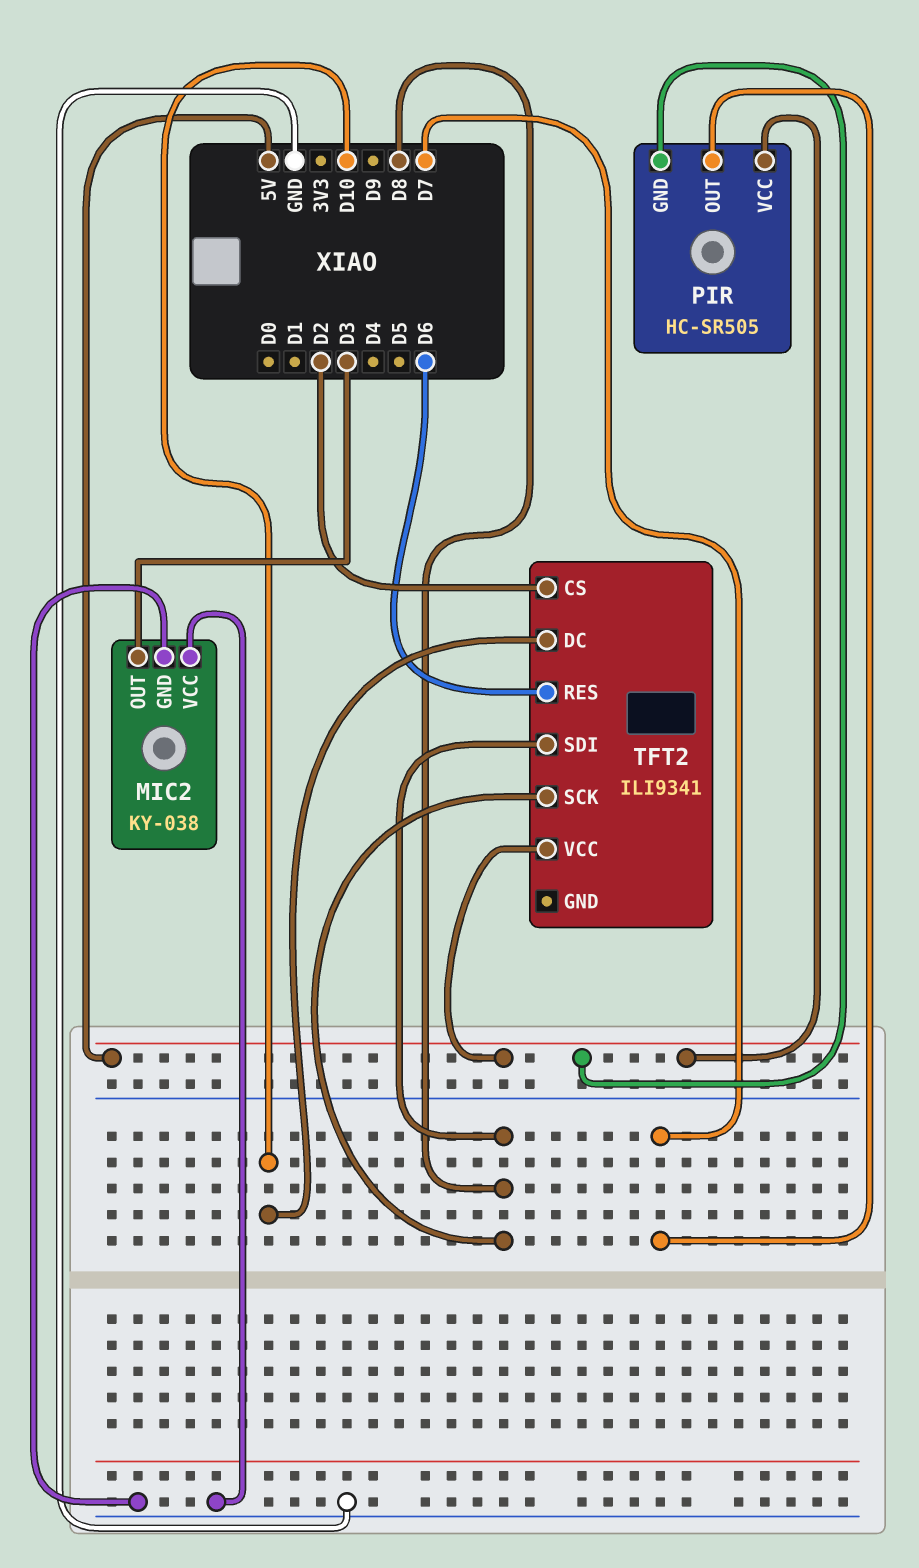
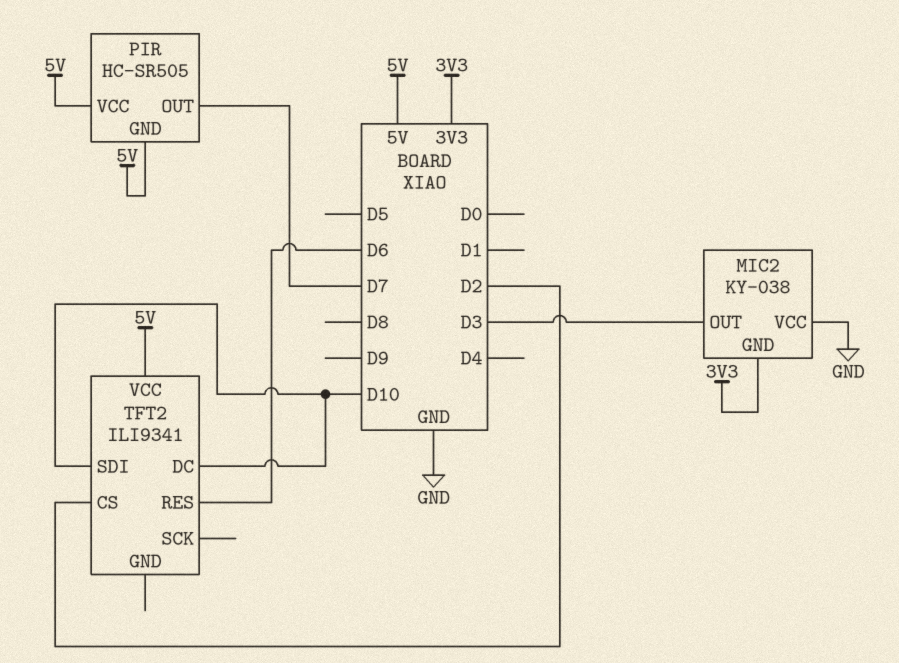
MIC2 pin GND: GND -> 3V3
TFT2 pin SCK: D8 -> none
TFT2 pin SDI: D8 -> D10

